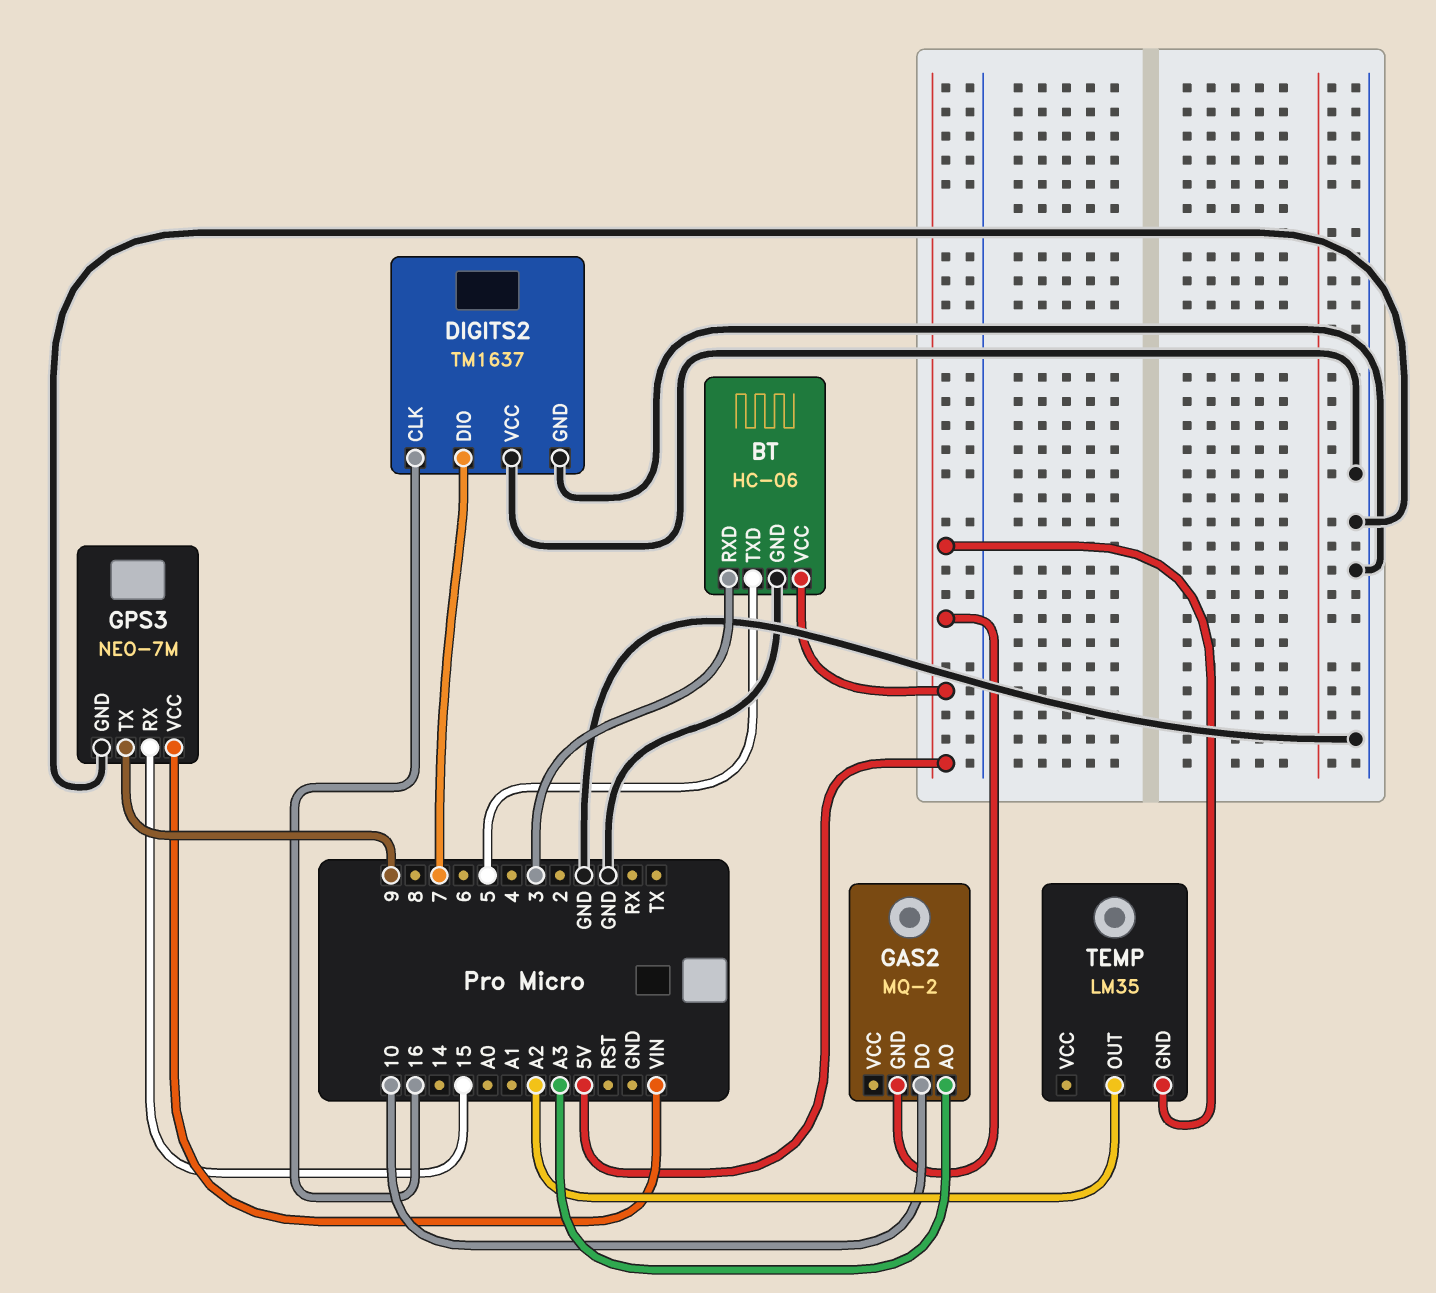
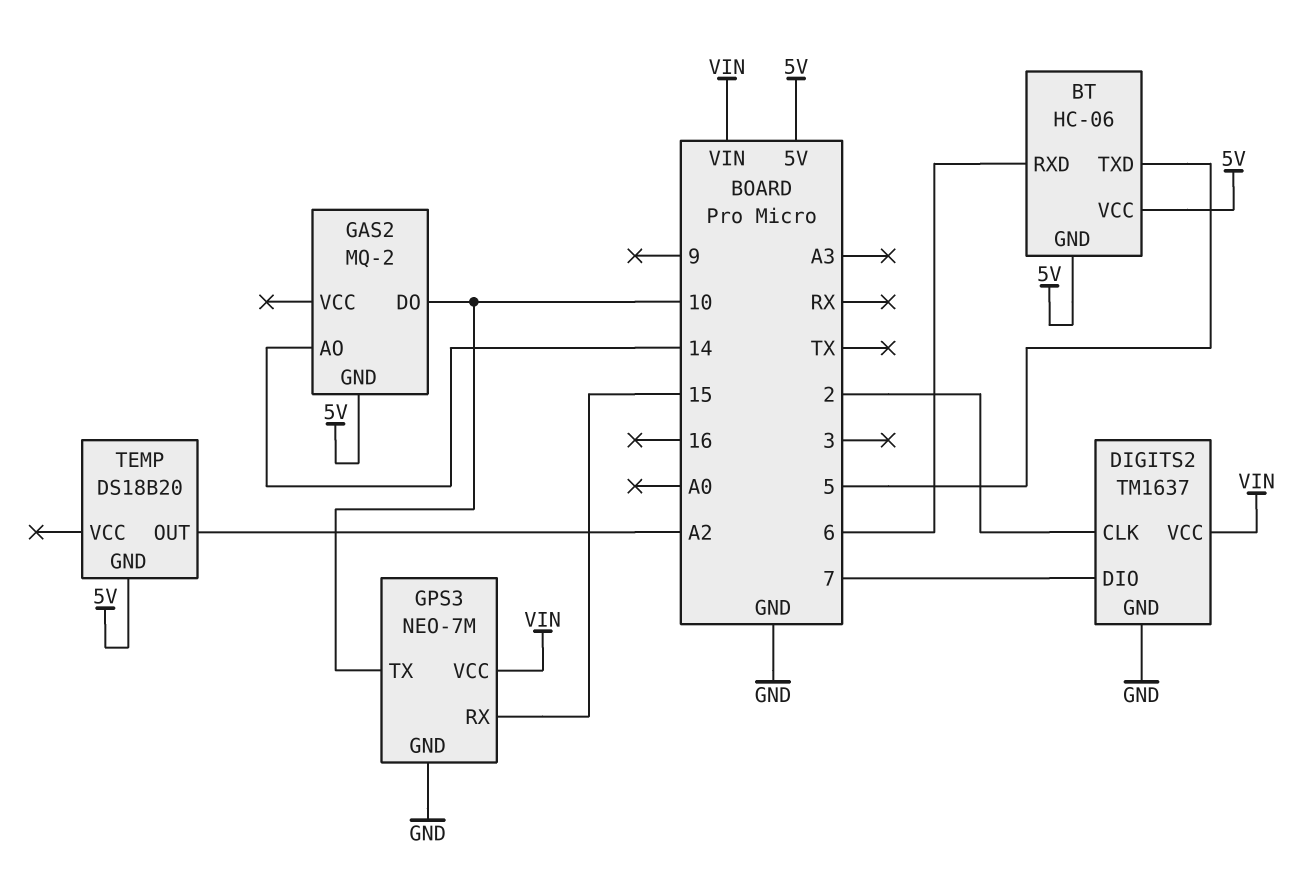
BT pin GND: GND -> 5V
BT pin RXD: 3 -> 6
DIGITS2 pin CLK: 16 -> 2
DIGITS2 pin VCC: GND -> VIN
GAS2 pin AO: A3 -> 14
GPS3 pin TX: 9 -> 10
TEMP: LM35 -> DS18B20

